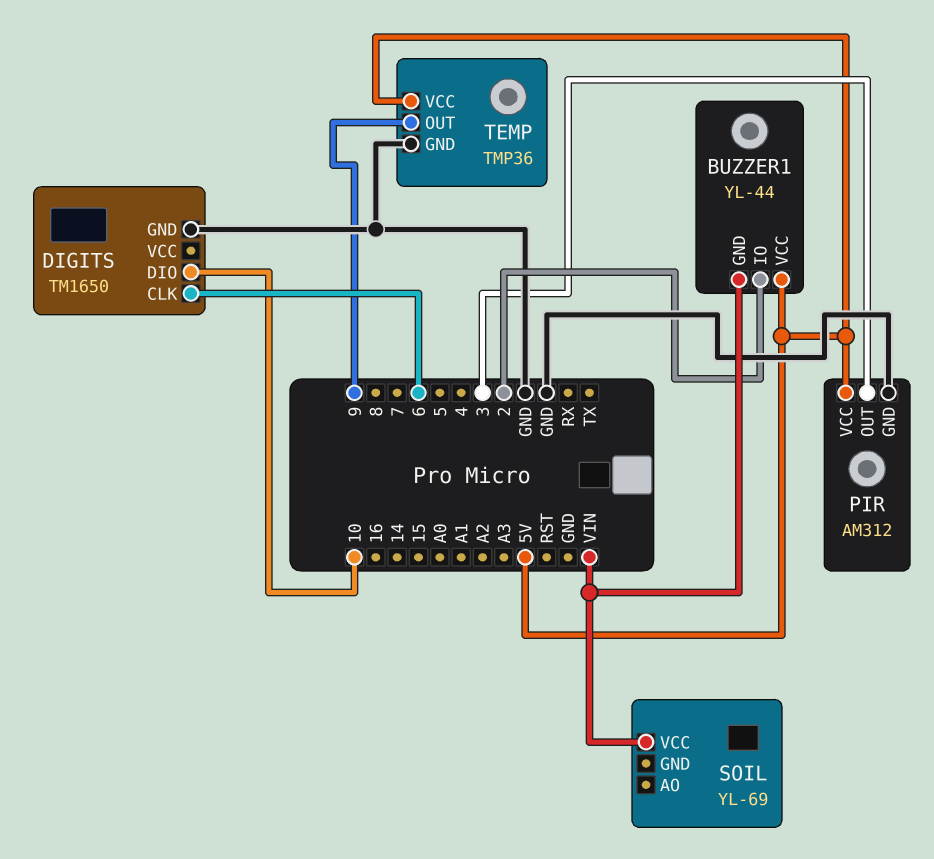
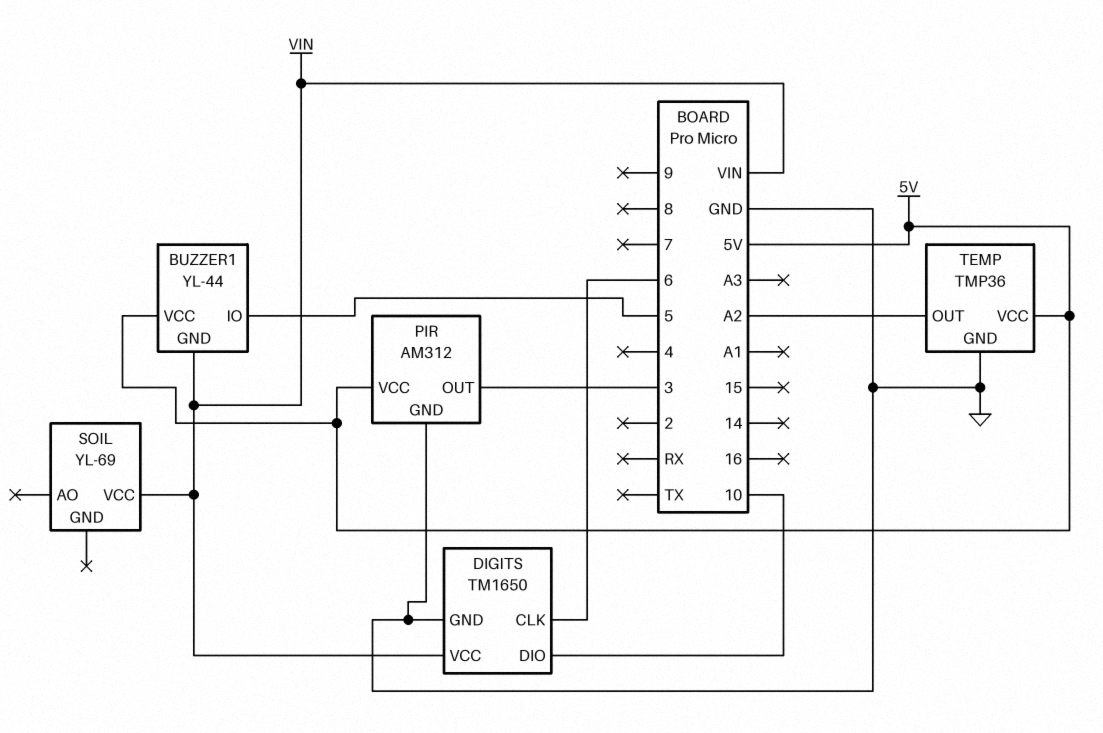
BUZZER1 pin IO: 2 -> 5
DIGITS pin VCC: none -> VIN
TEMP pin OUT: 9 -> A2

